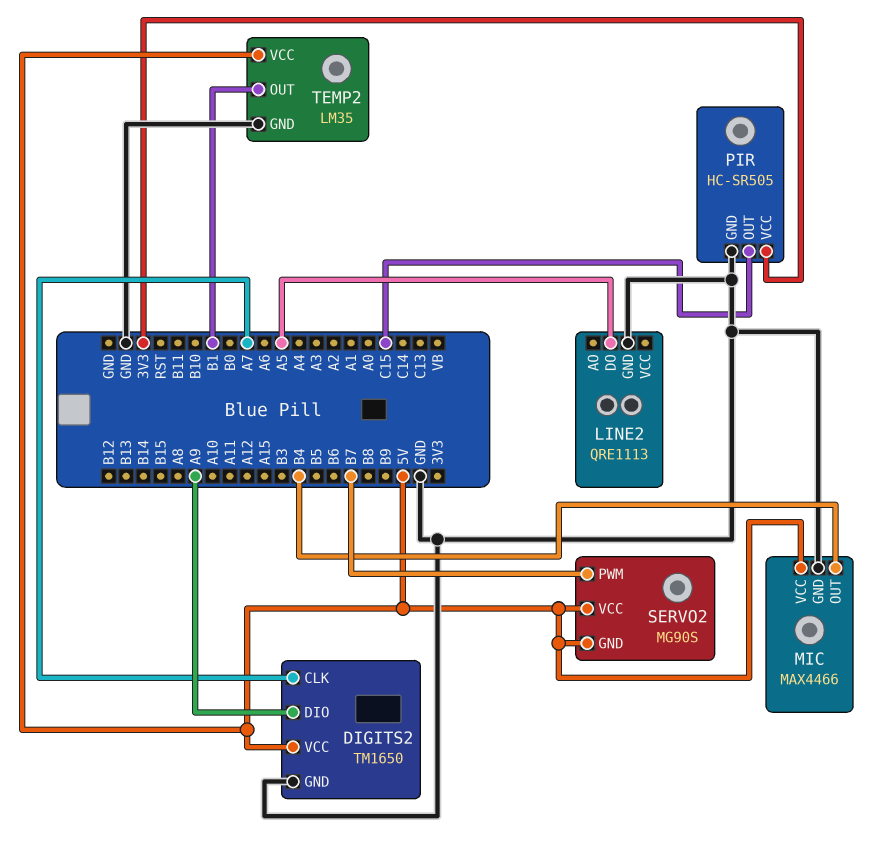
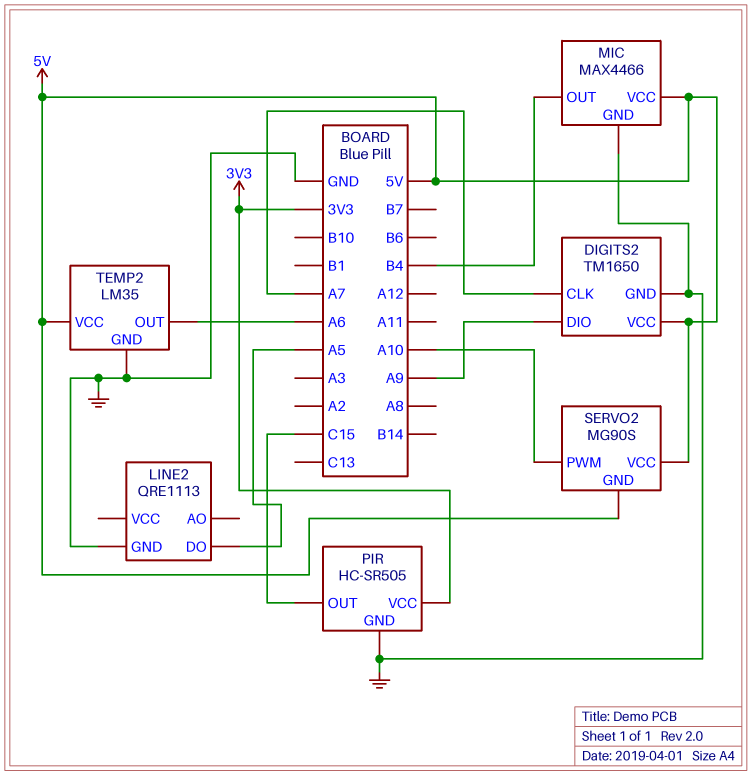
SERVO2 pin PWM: B7 -> A10
TEMP2 pin OUT: B1 -> A6

